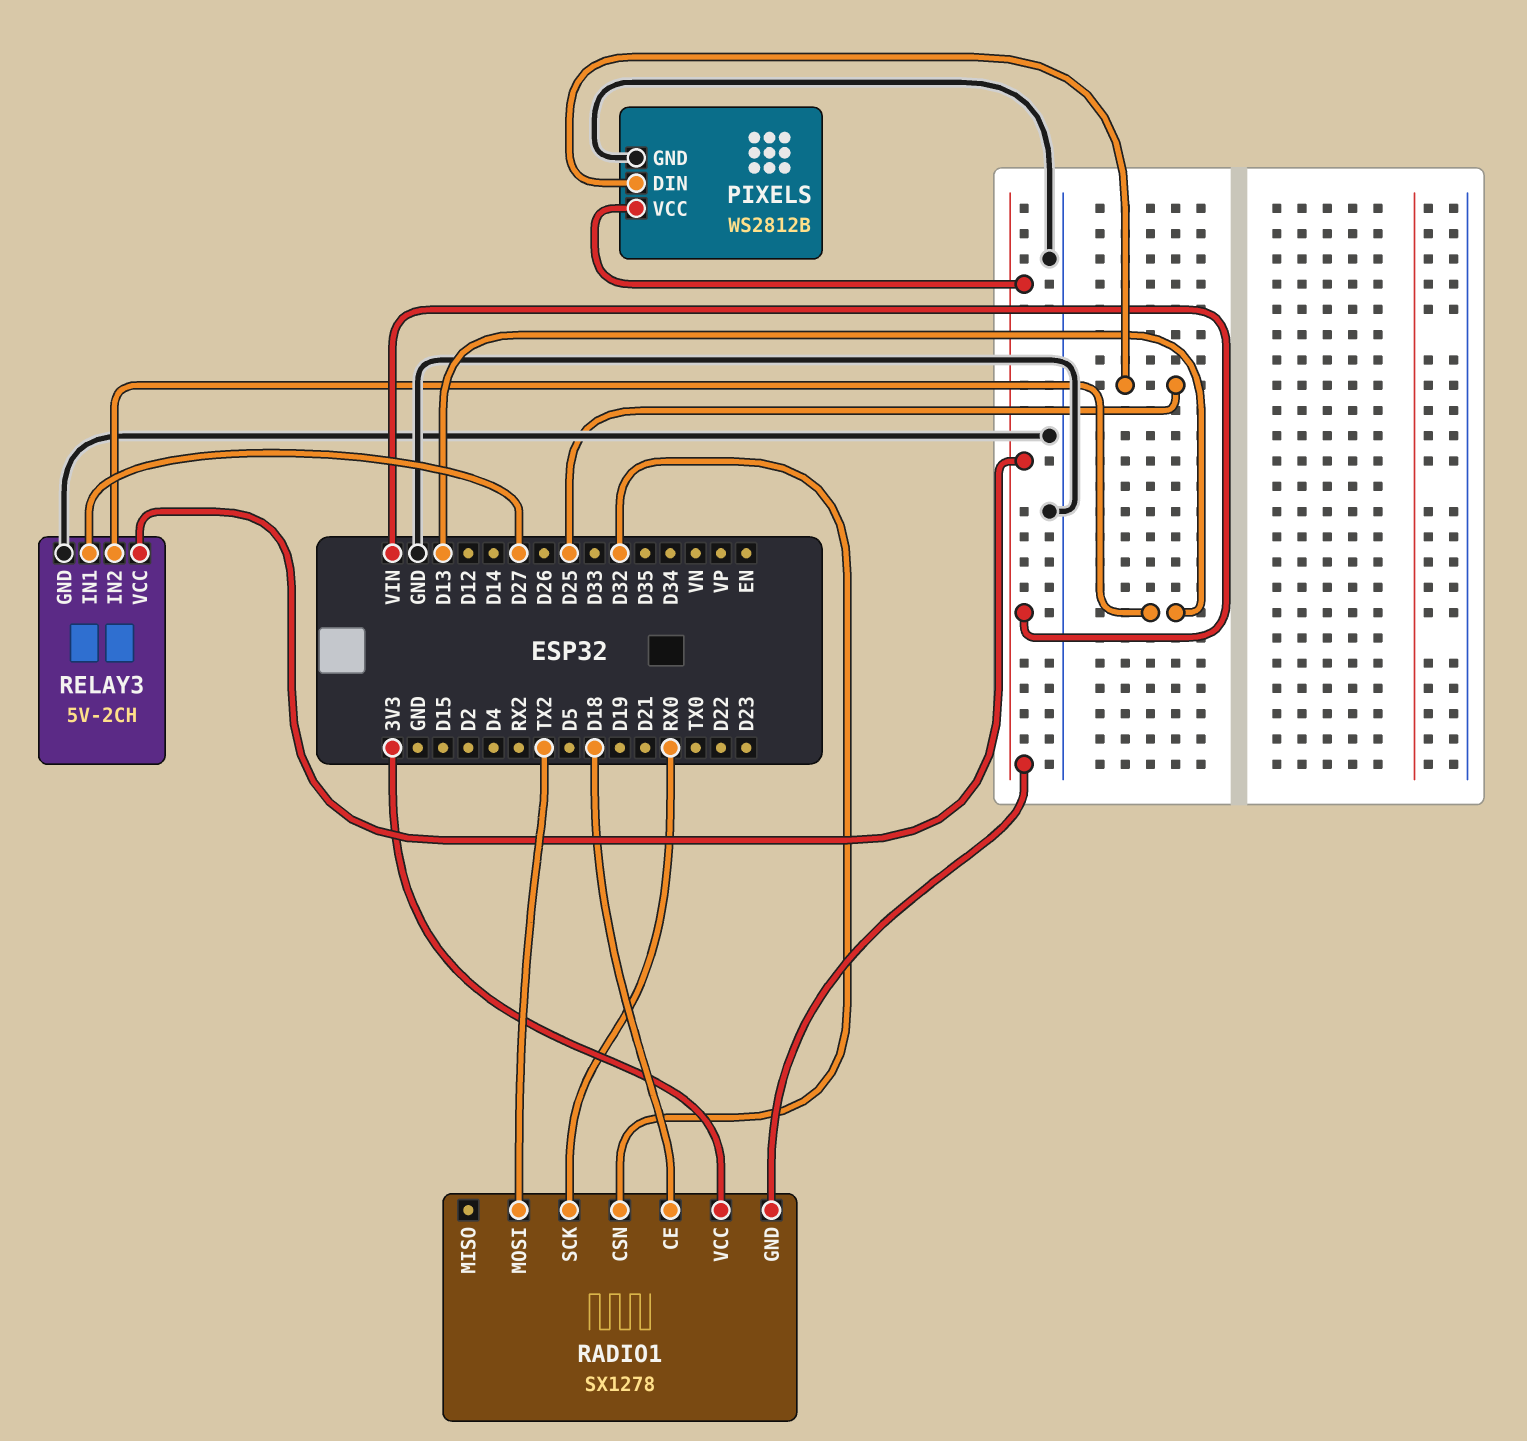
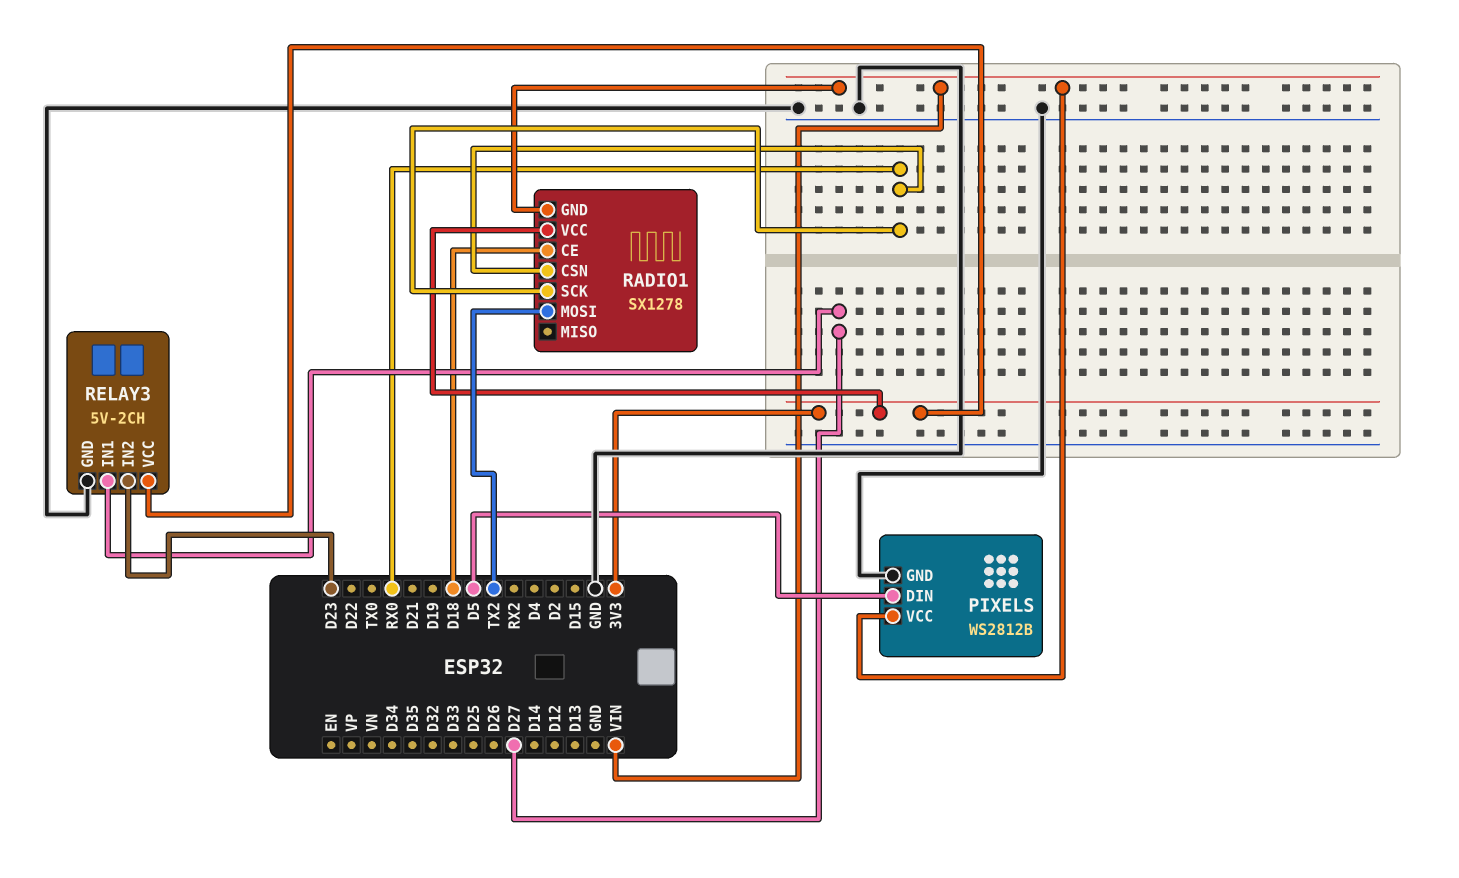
PIXELS pin DIN: D25 -> D5
RADIO1 pin CSN: D32 -> RX0
RELAY3 pin IN2: D13 -> D23
RELAY3 pin VCC: VIN -> 3V3

